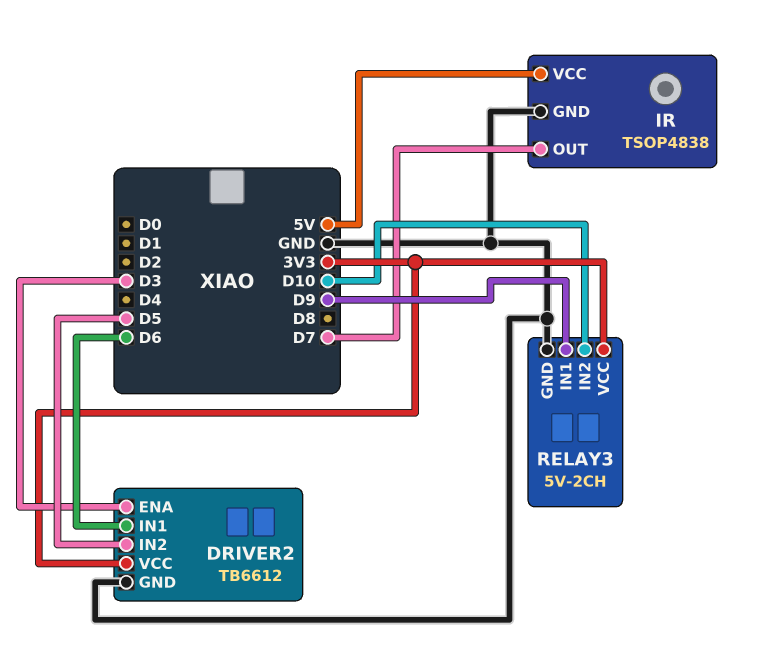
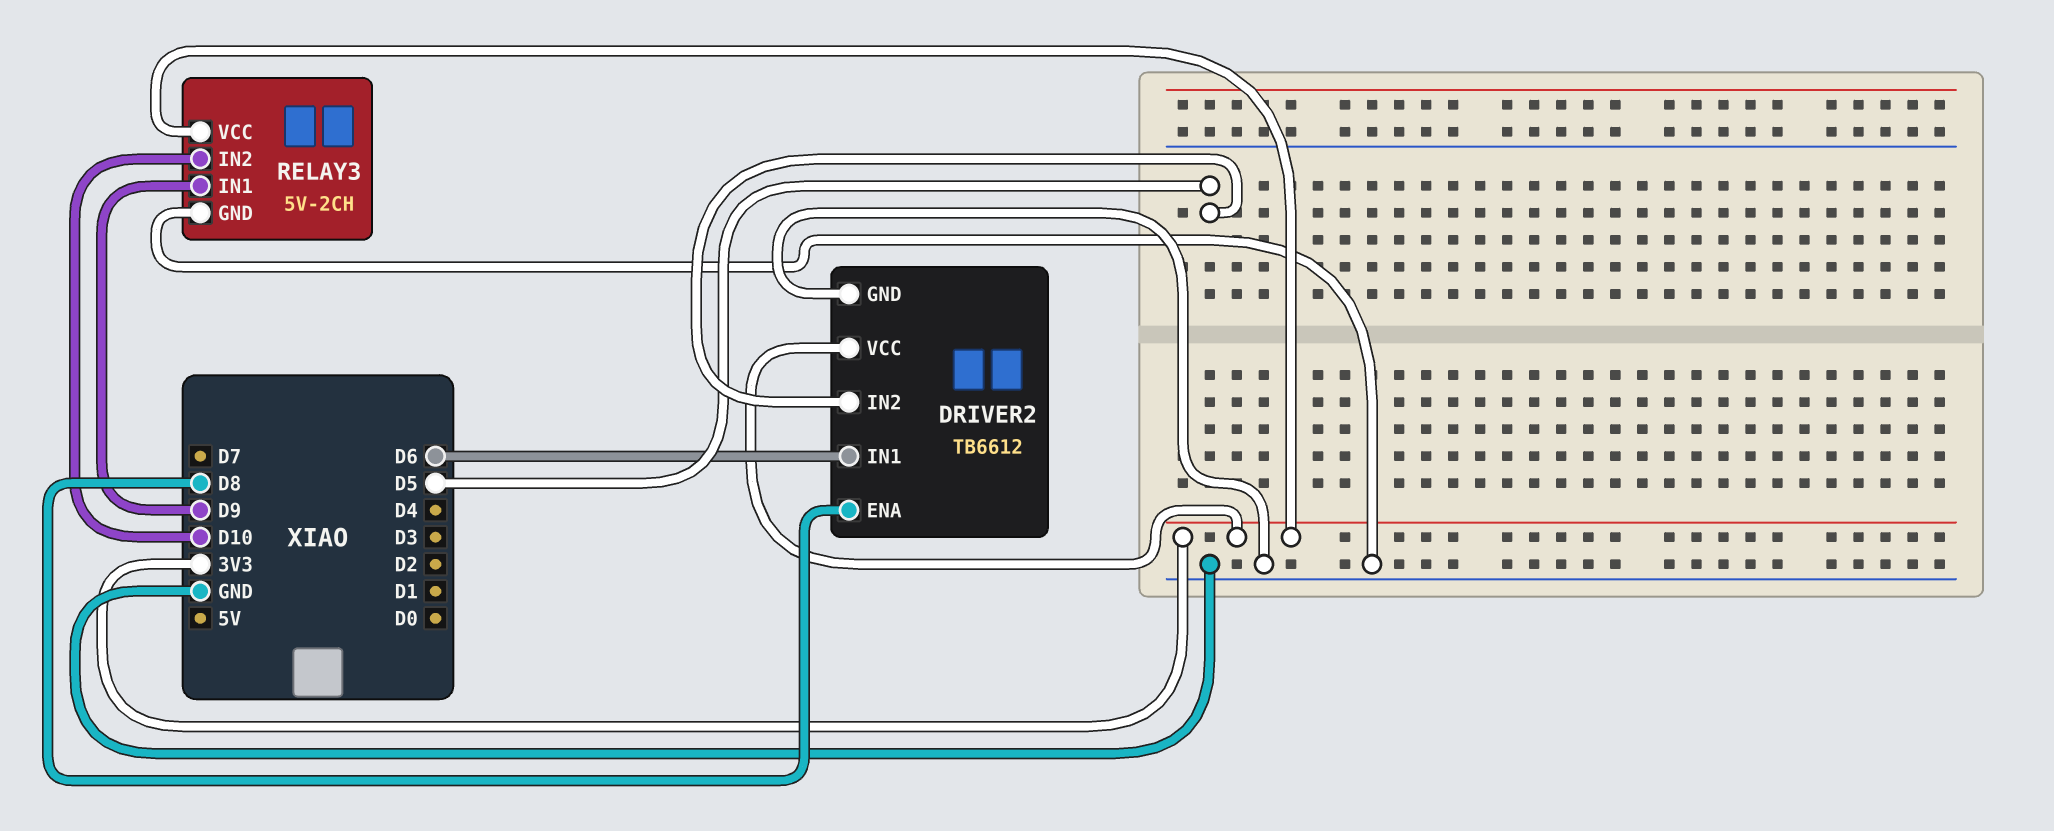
DRIVER2 pin ENA: D3 -> D8
IR: TSOP4838 -> none
IR pin GND: GND -> none
IR pin OUT: D7 -> none
IR pin VCC: 5V -> none

